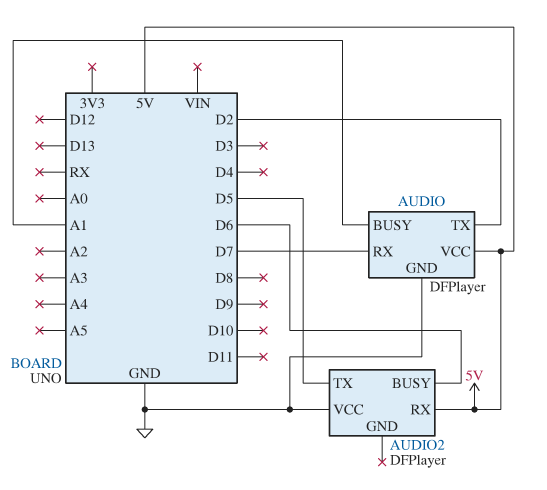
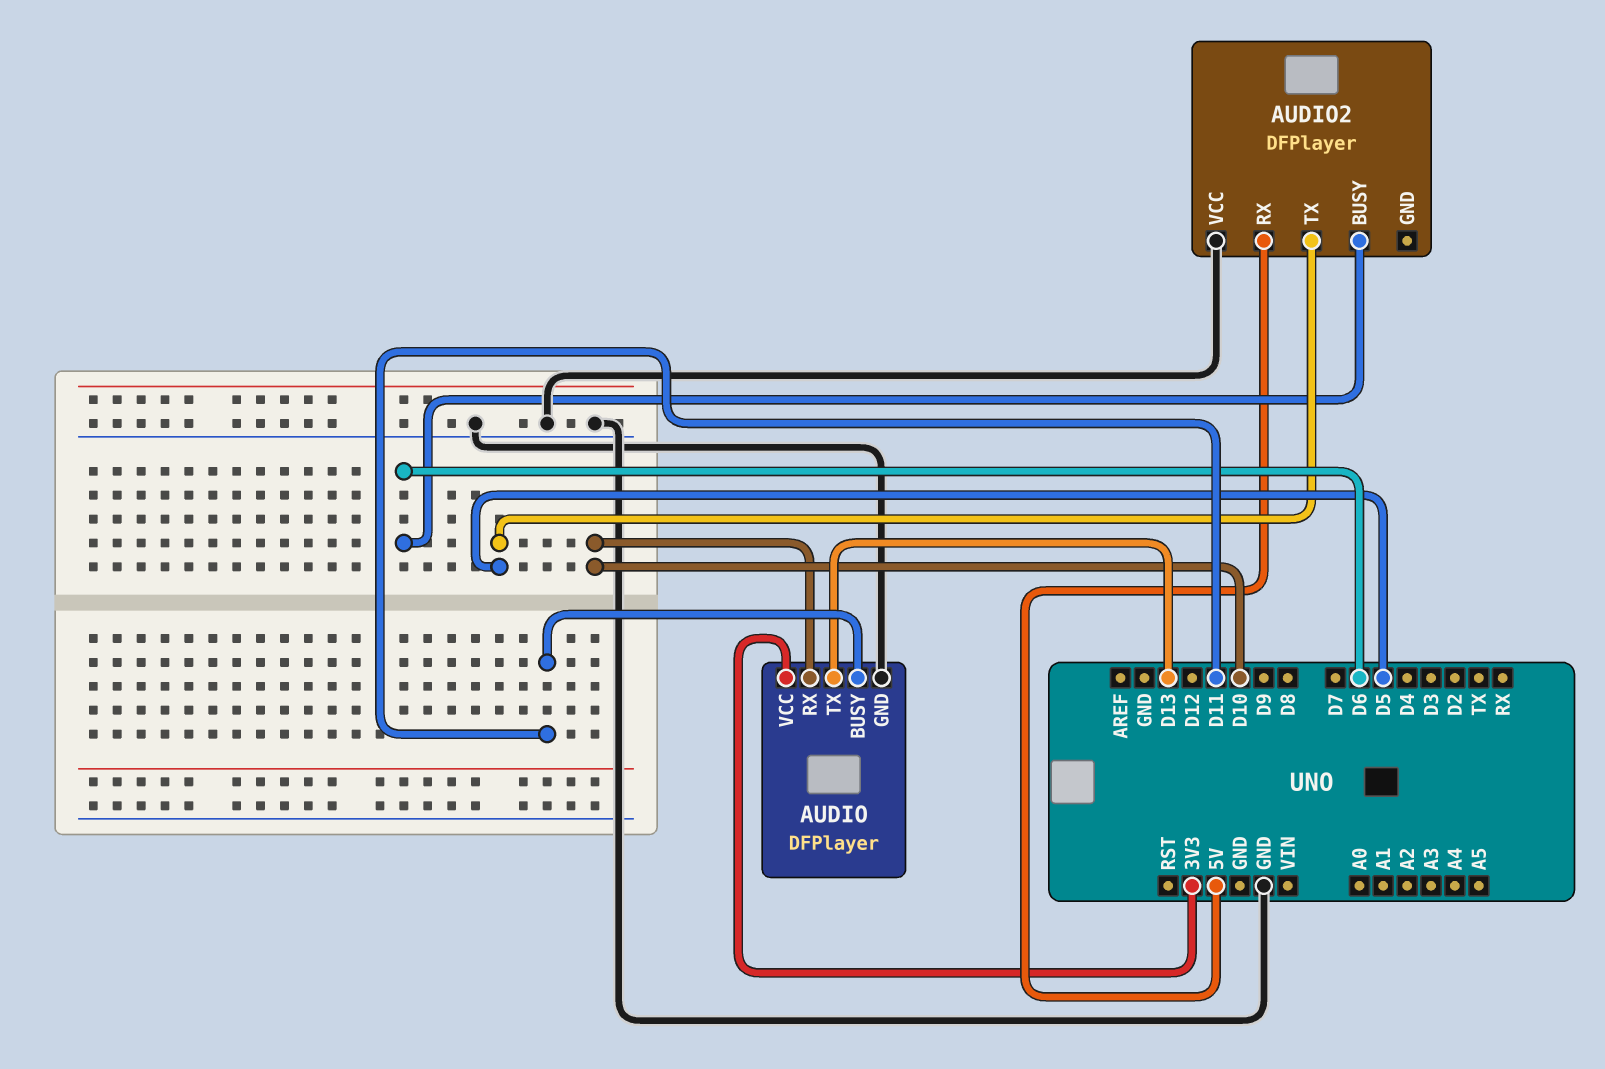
AUDIO pin BUSY: A1 -> D11
AUDIO pin RX: D7 -> D10
AUDIO pin TX: D2 -> D13
AUDIO pin VCC: 5V -> 3V3

